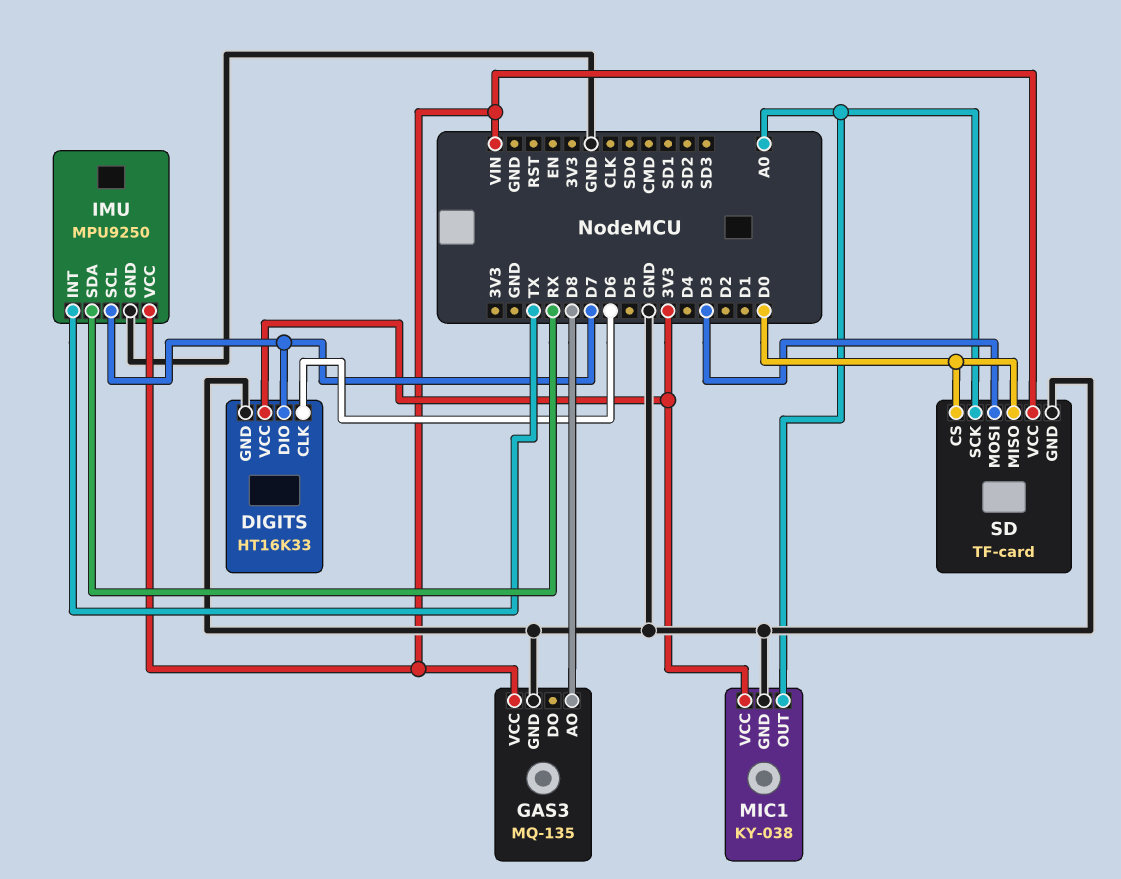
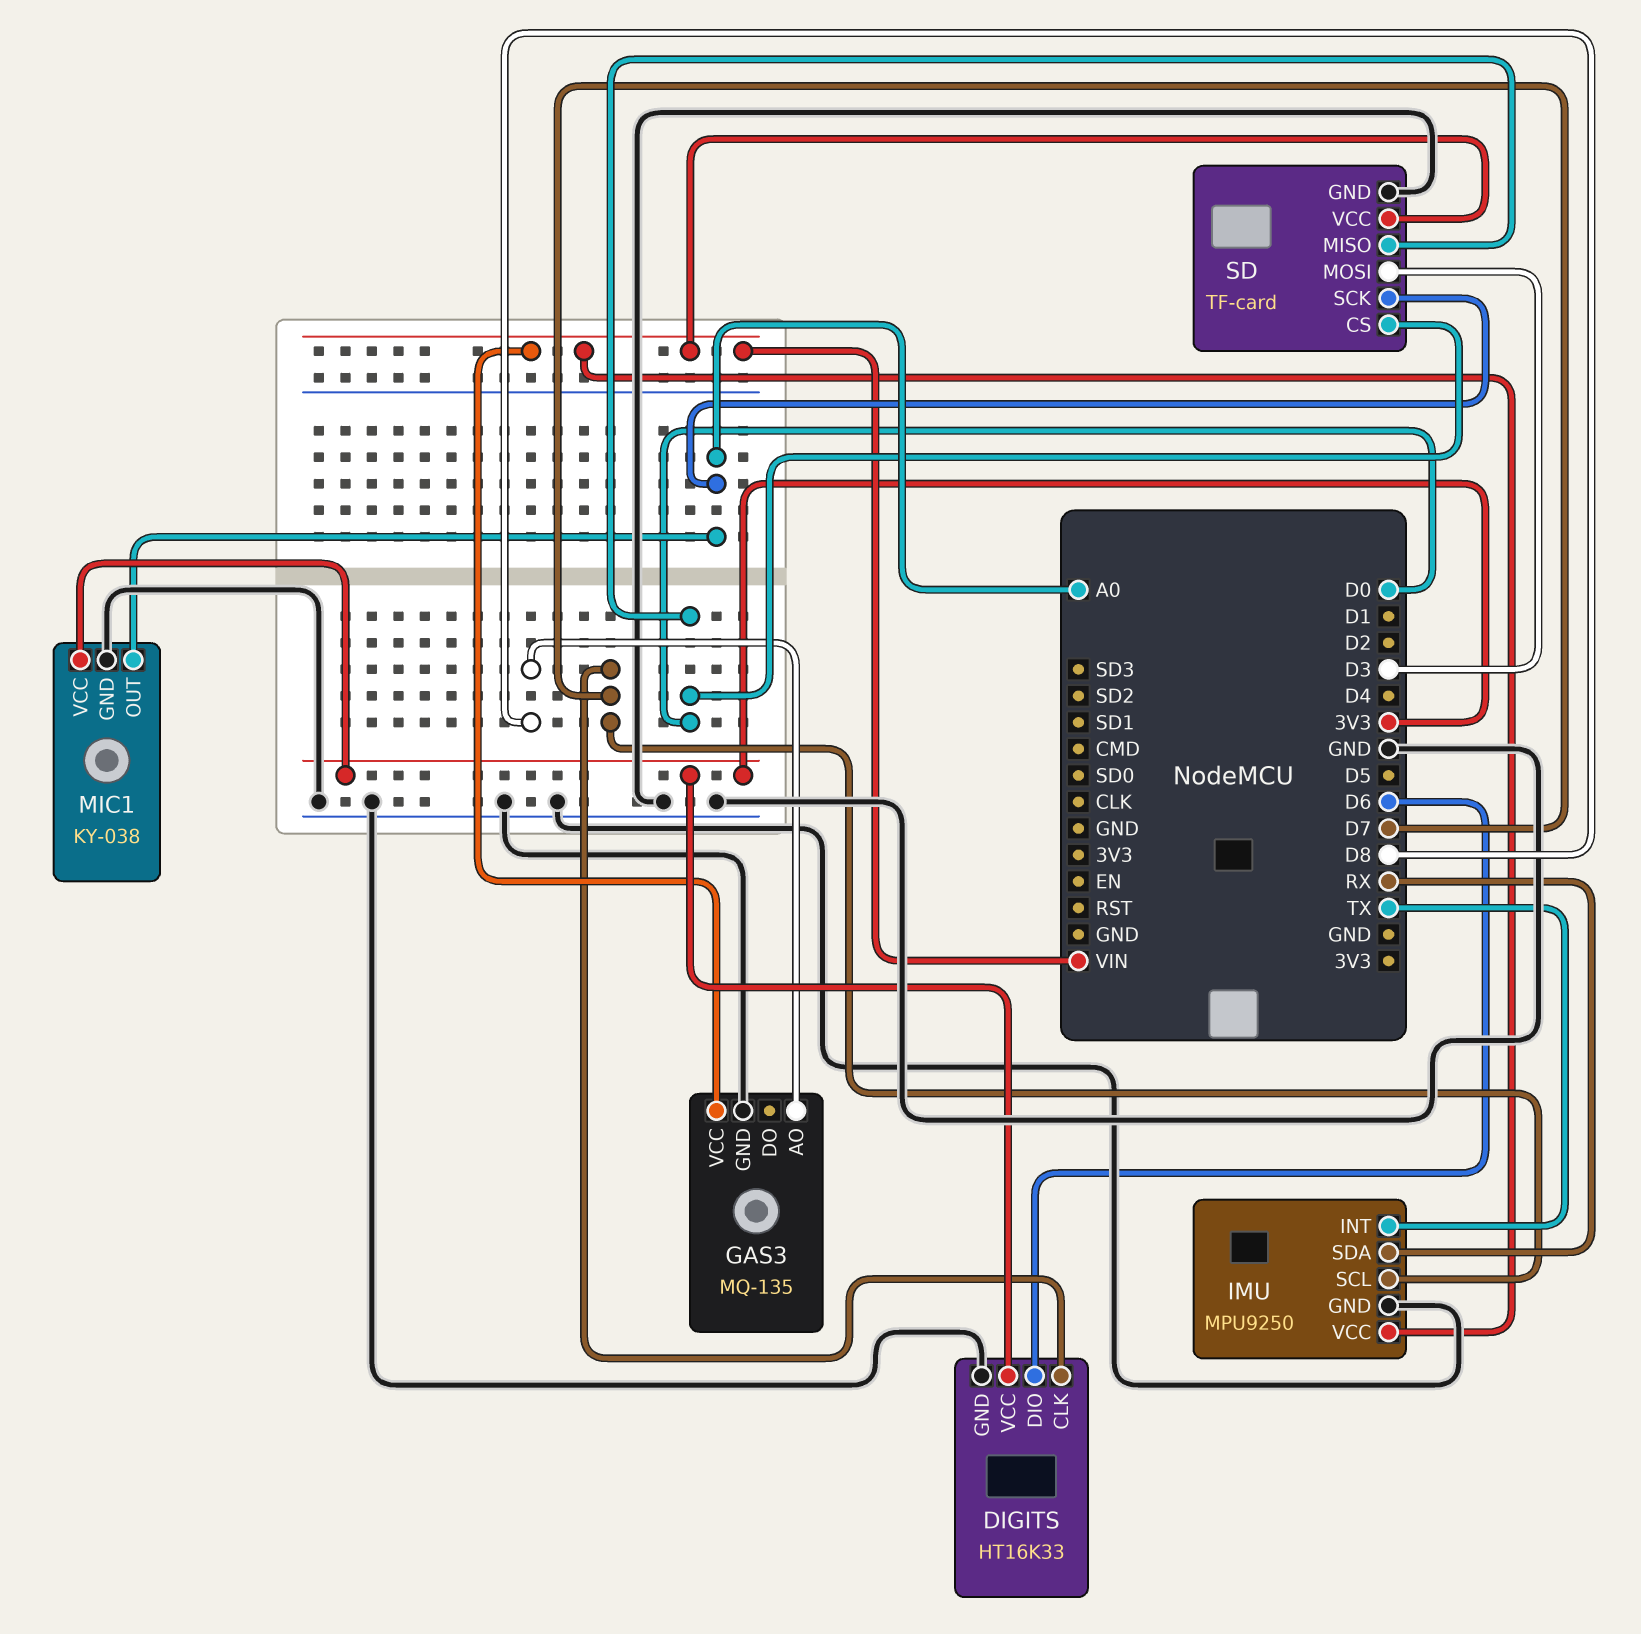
DIGITS pin CLK: D6 -> D7
DIGITS pin DIO: D7 -> D6

